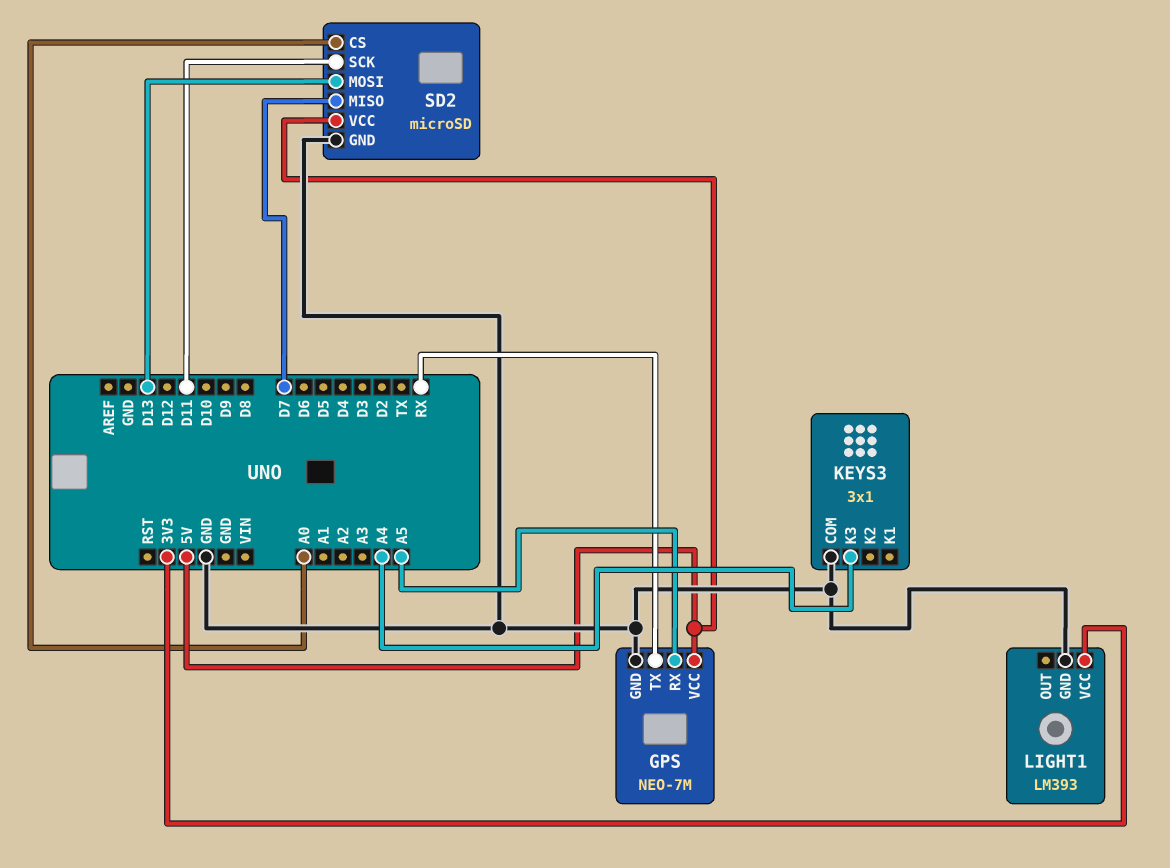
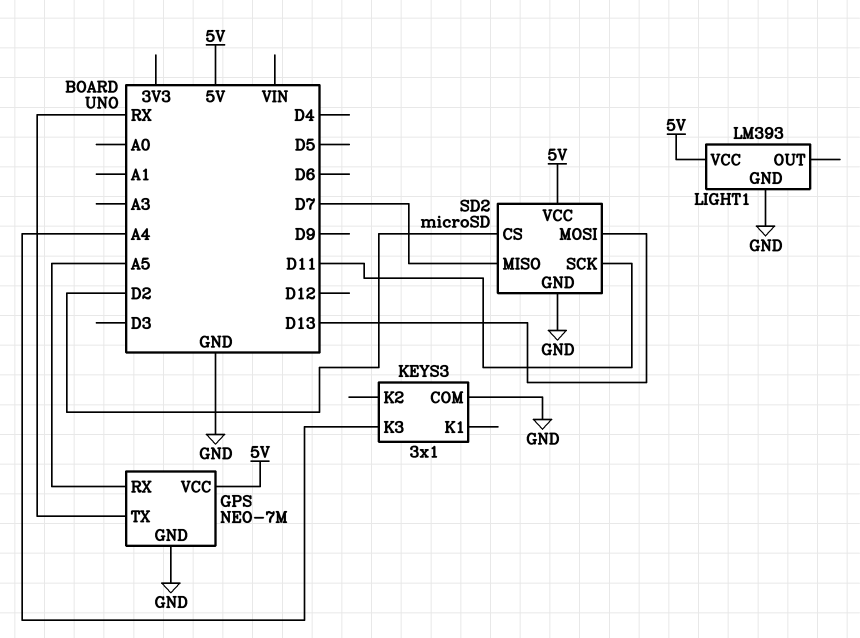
LIGHT1 pin VCC: 3V3 -> 5V
SD2 pin CS: A0 -> D2

